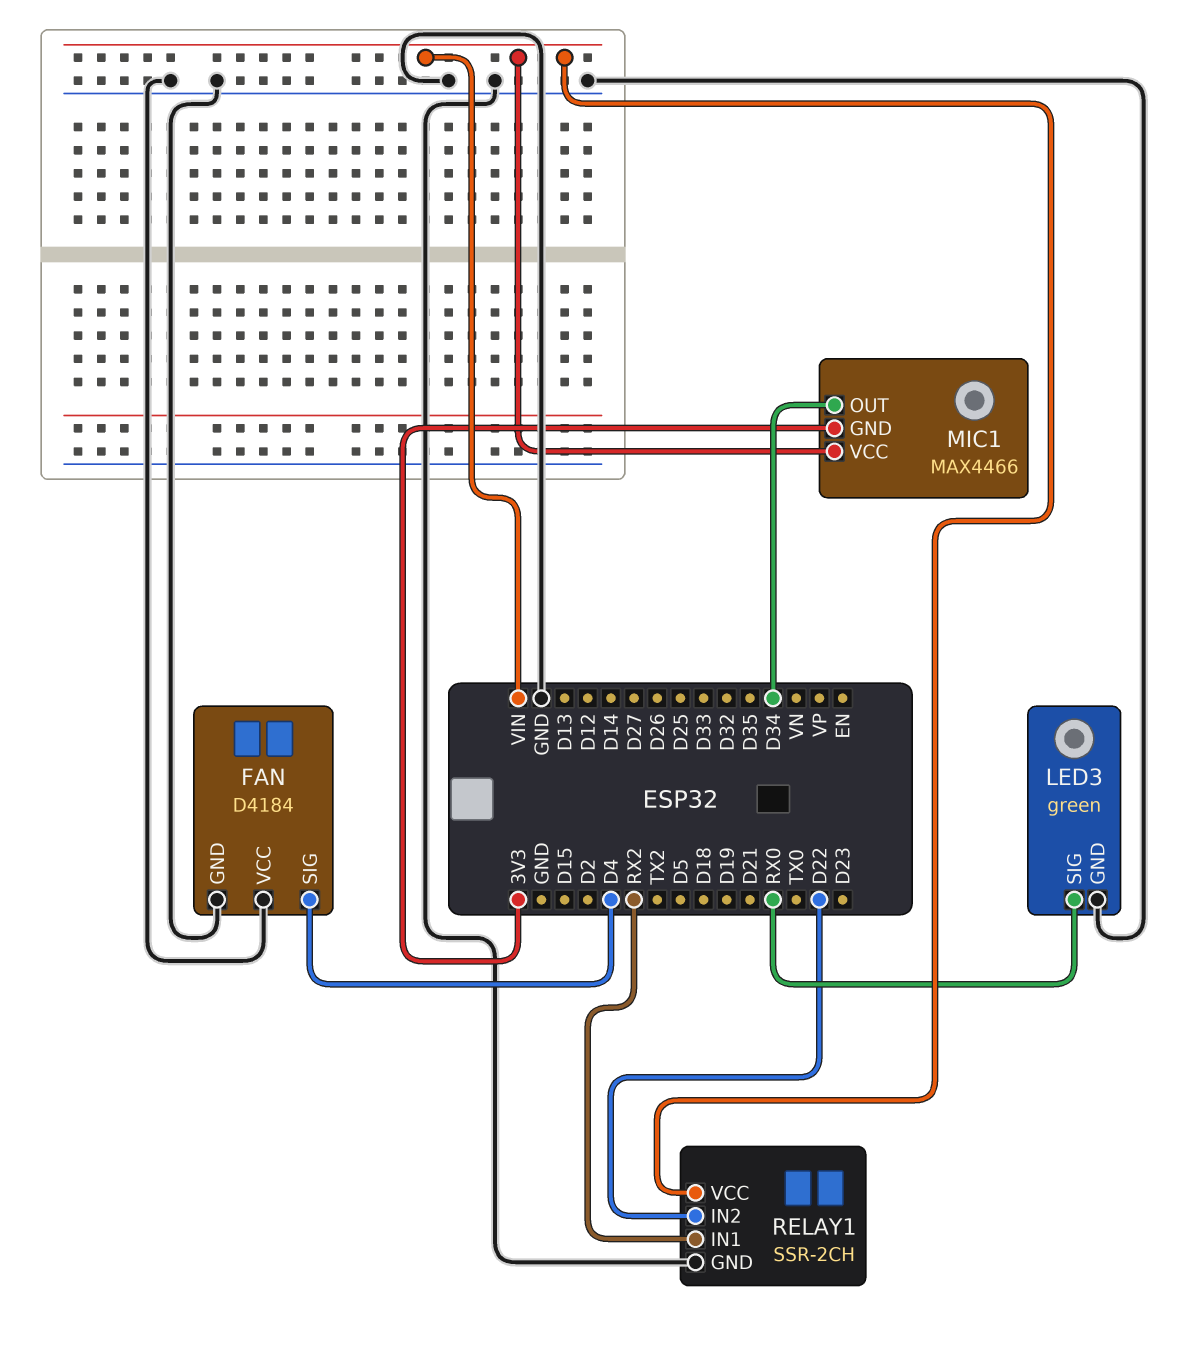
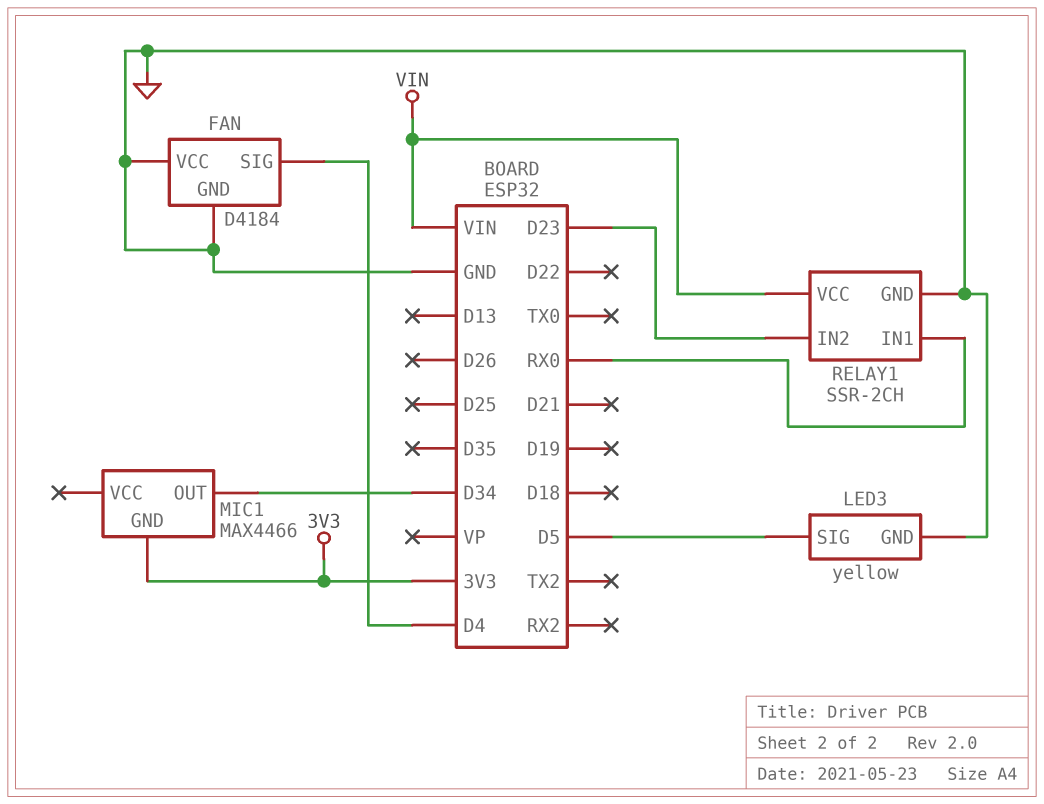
LED3: green -> yellow
LED3 pin SIG: RX0 -> D5
MIC1 pin VCC: VIN -> none
RELAY1 pin IN1: RX2 -> RX0
RELAY1 pin IN2: D22 -> D23

